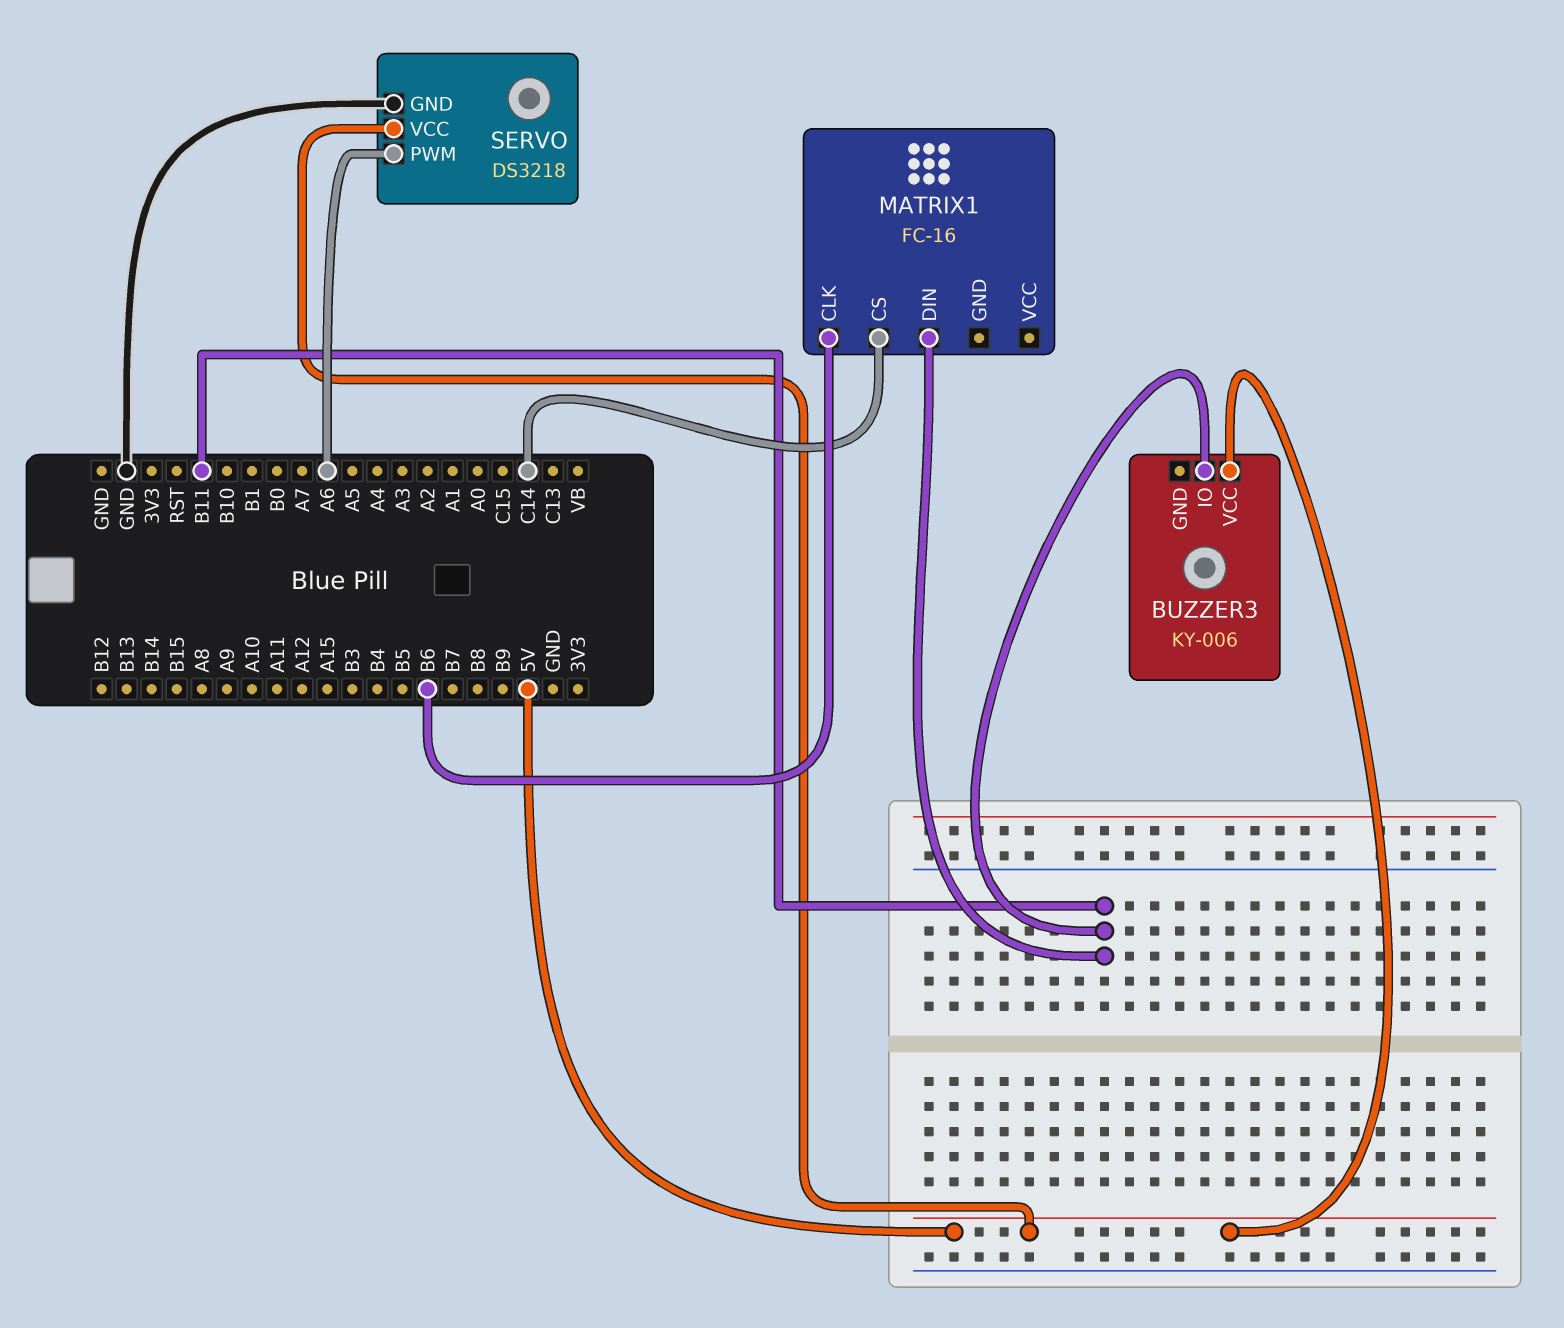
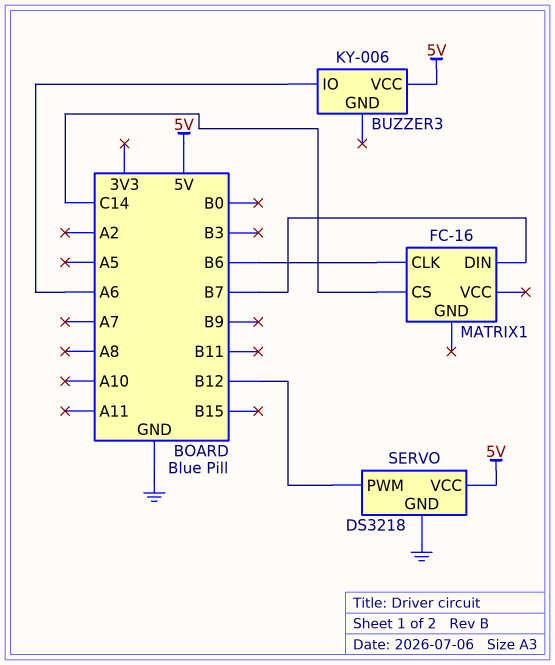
BUZZER3 pin IO: B11 -> A6
MATRIX1 pin DIN: B11 -> B7
SERVO pin PWM: A6 -> B12

